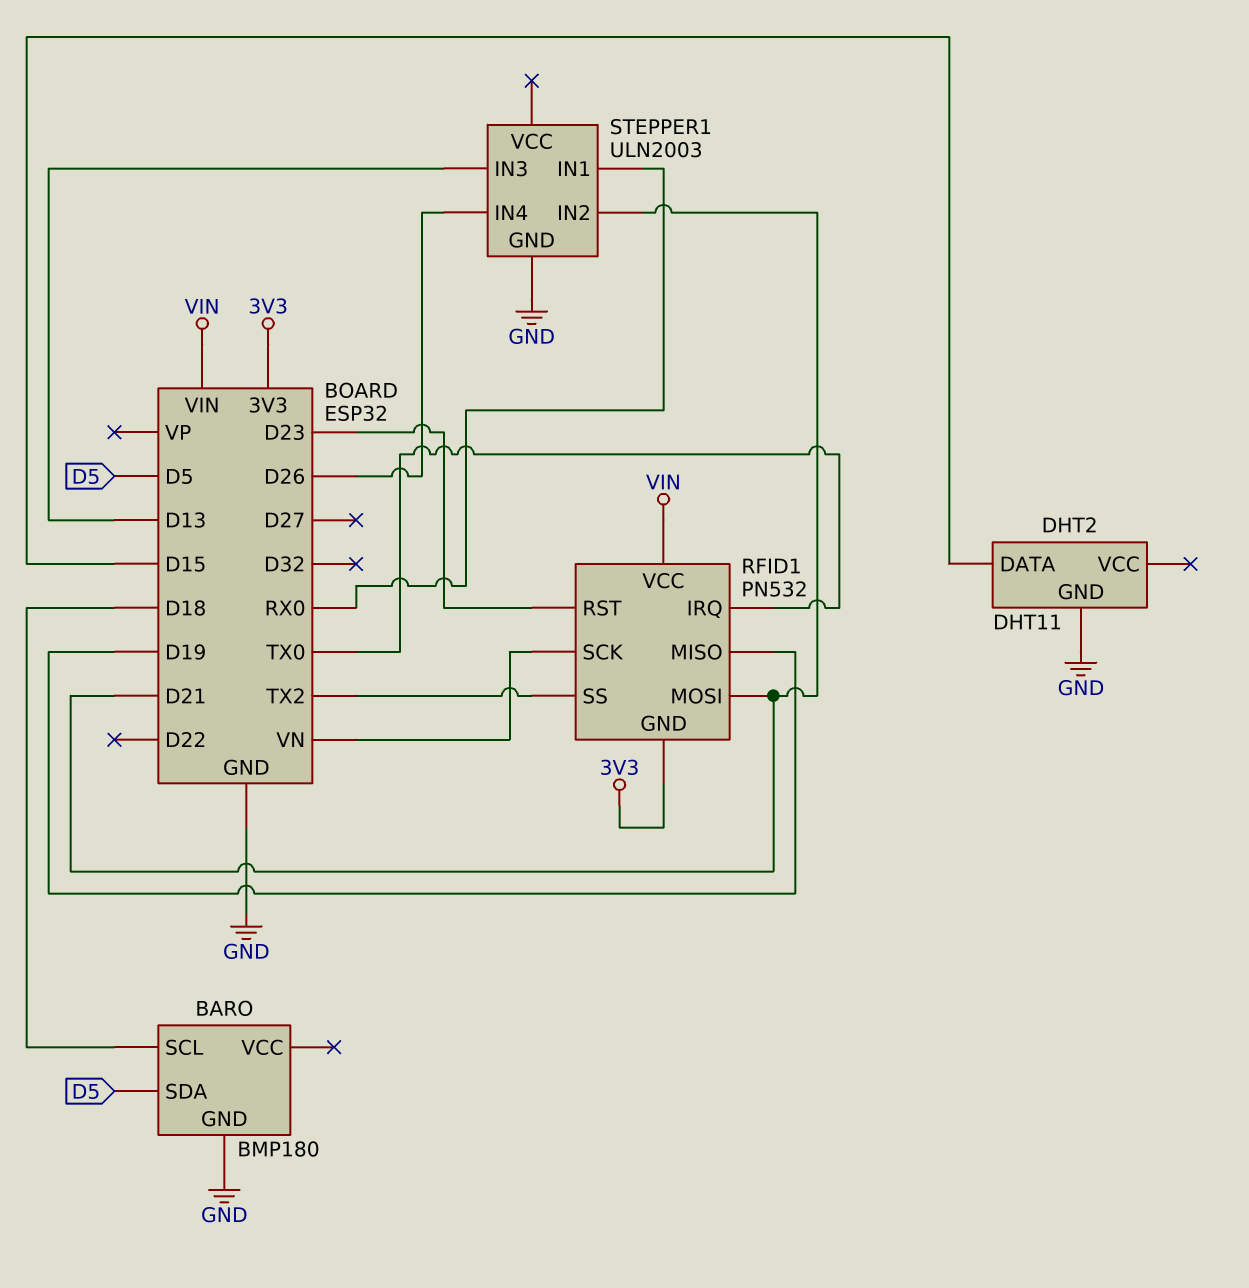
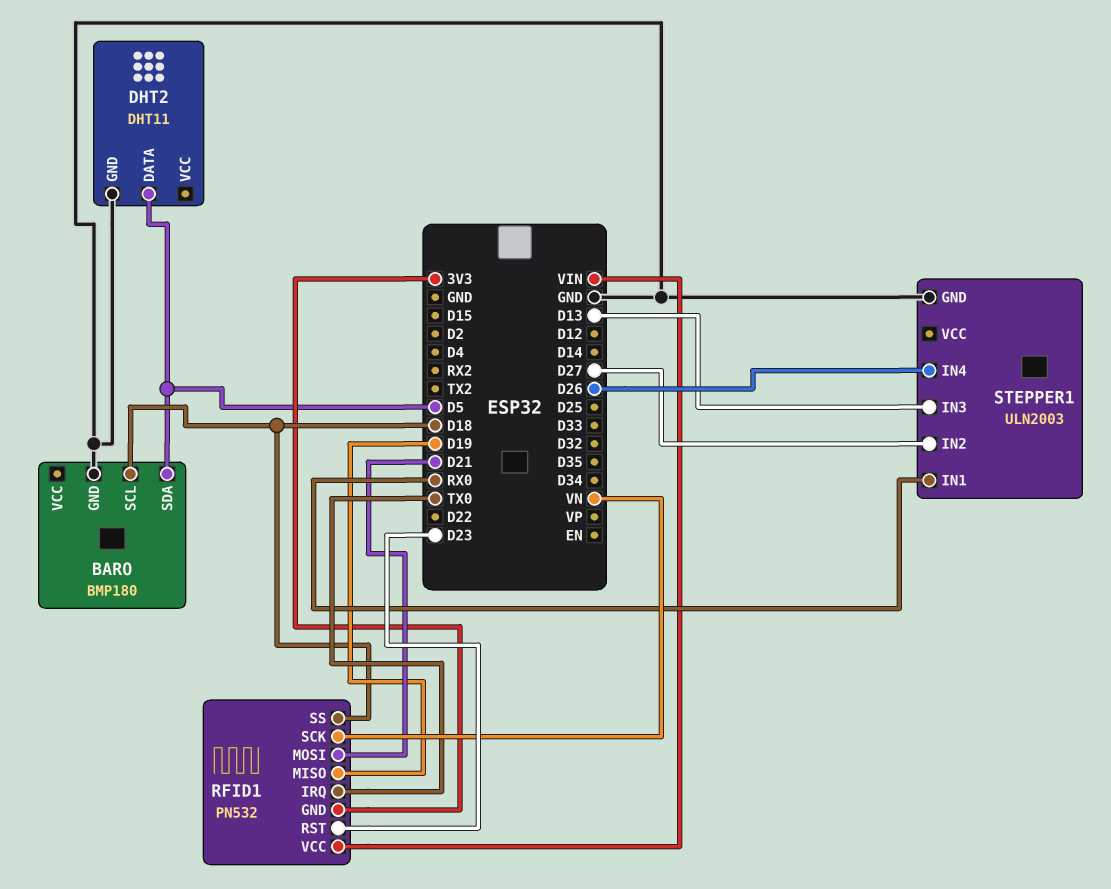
DHT2 pin DATA: D15 -> D5
RFID1 pin SS: TX2 -> D18
STEPPER1 pin IN2: D21 -> D27

